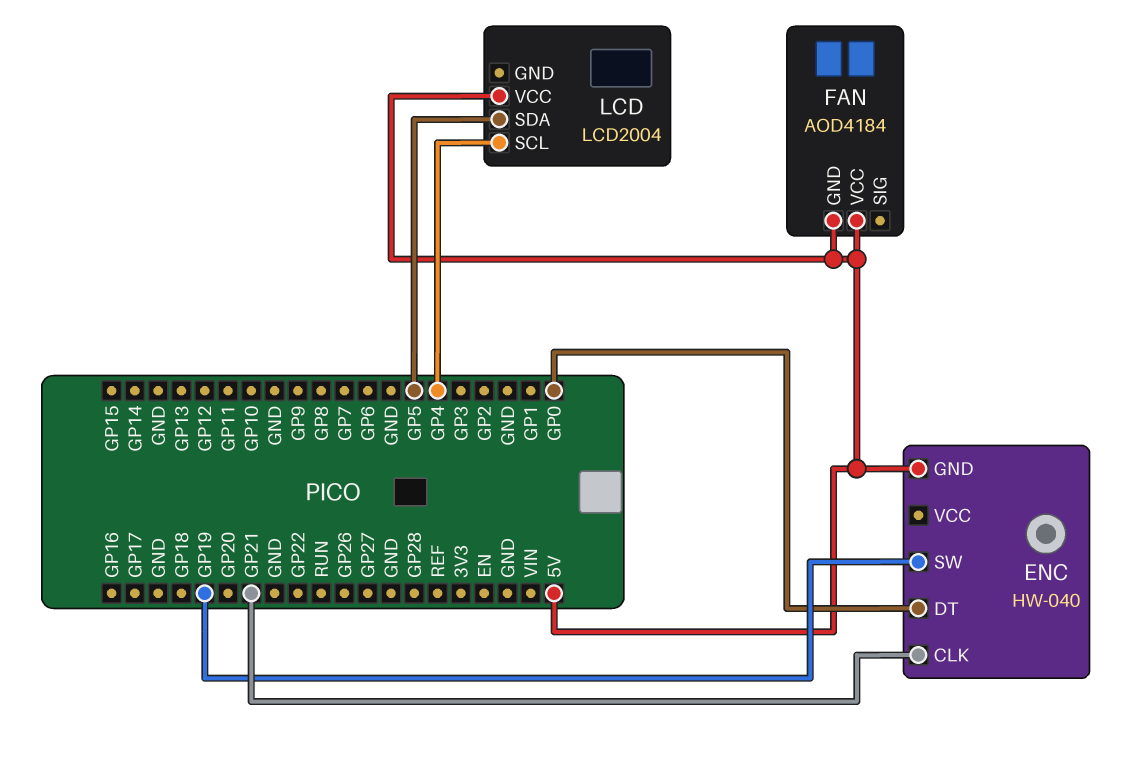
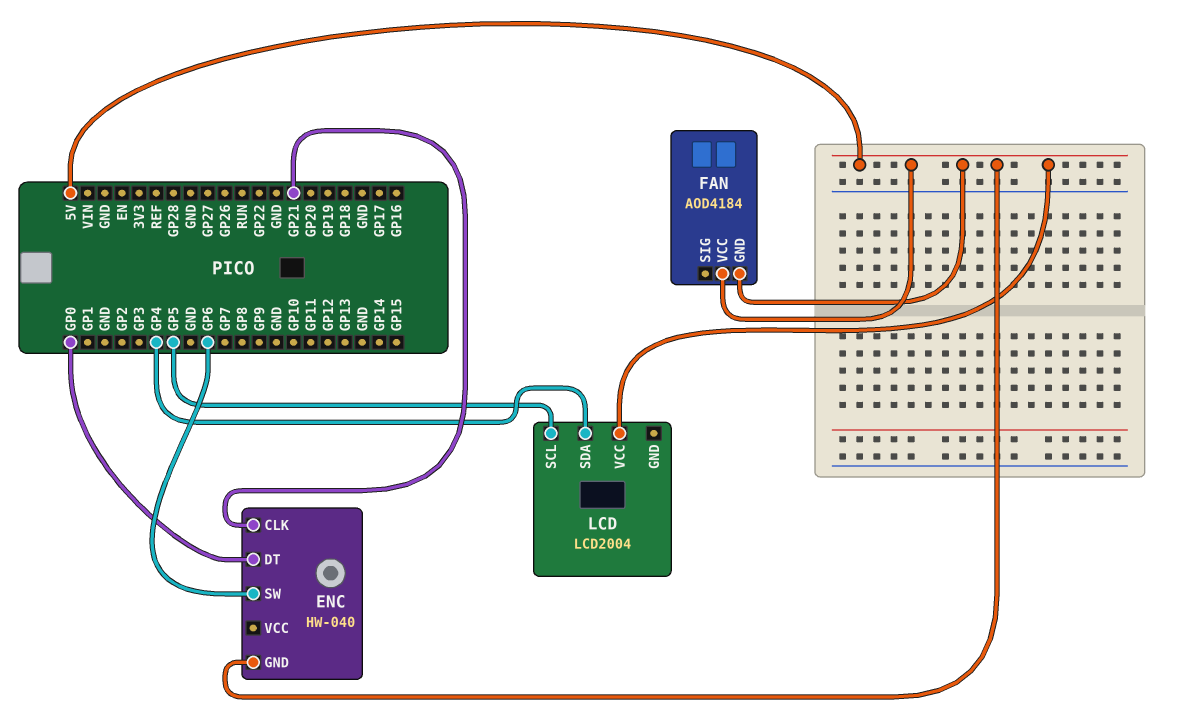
ENC pin SW: GP19 -> GP6
LCD pin SCL: GP4 -> GP5
LCD pin SDA: GP5 -> GP4

